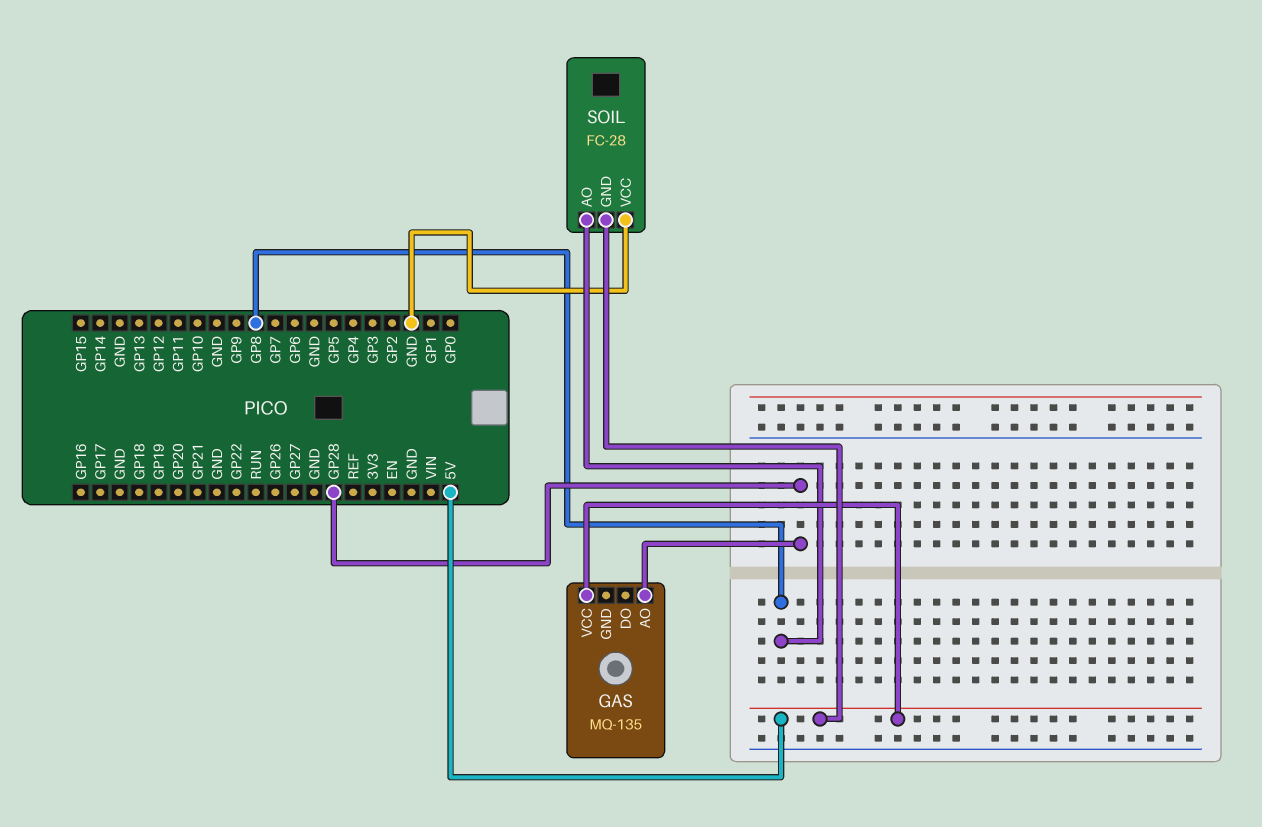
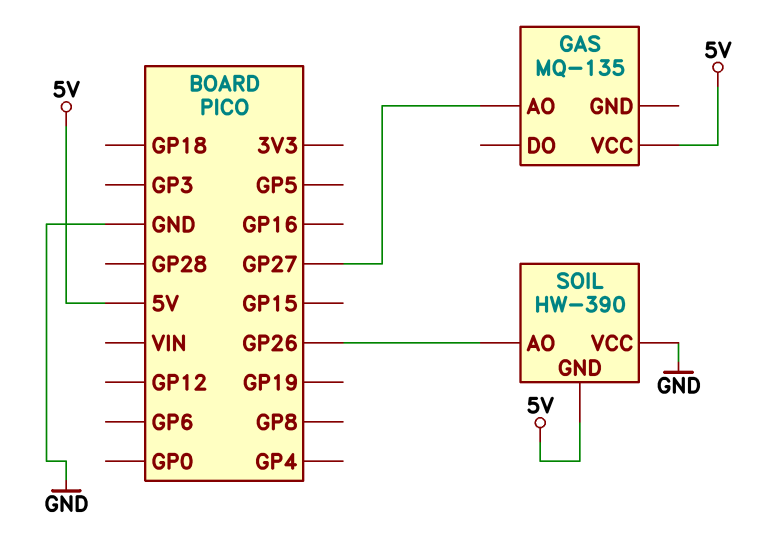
GAS pin AO: GP28 -> GP27
SOIL: FC-28 -> HW-390
SOIL pin AO: GP8 -> GP26

